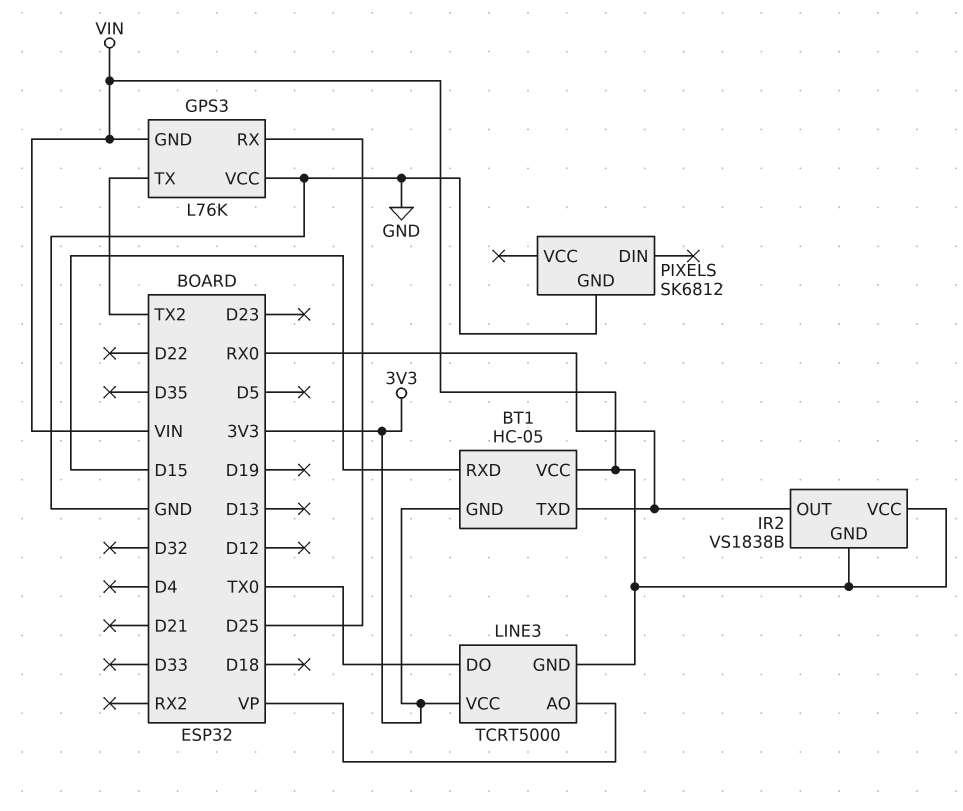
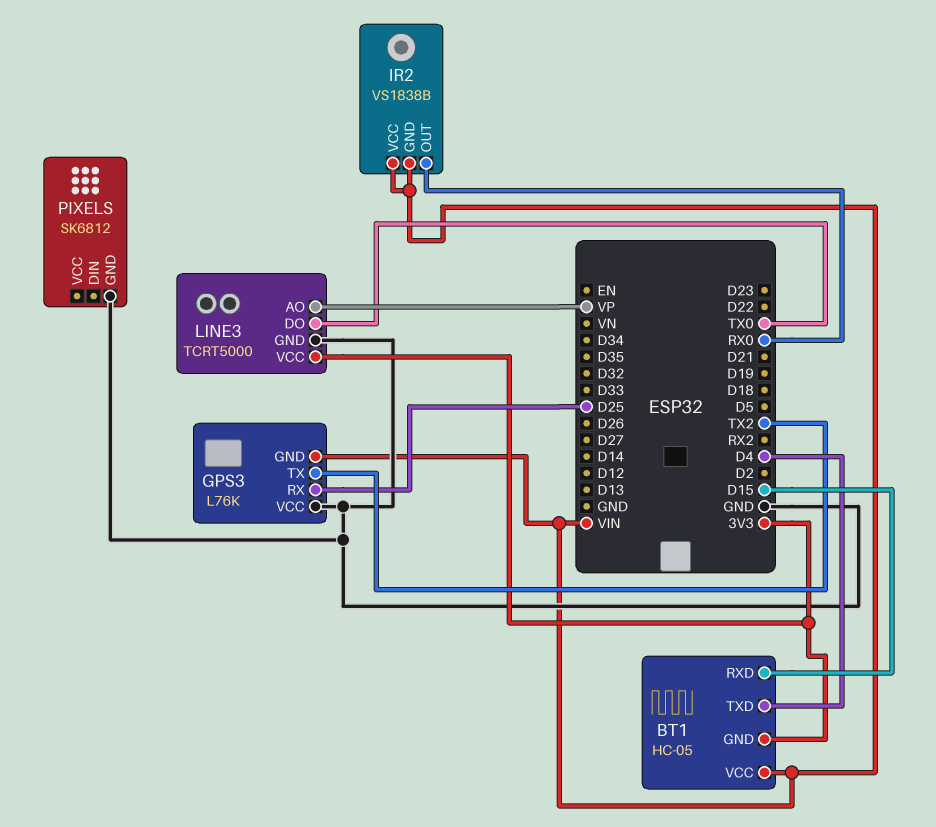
BT1 pin TXD: RX0 -> D4
LINE3 pin GND: VIN -> GND

